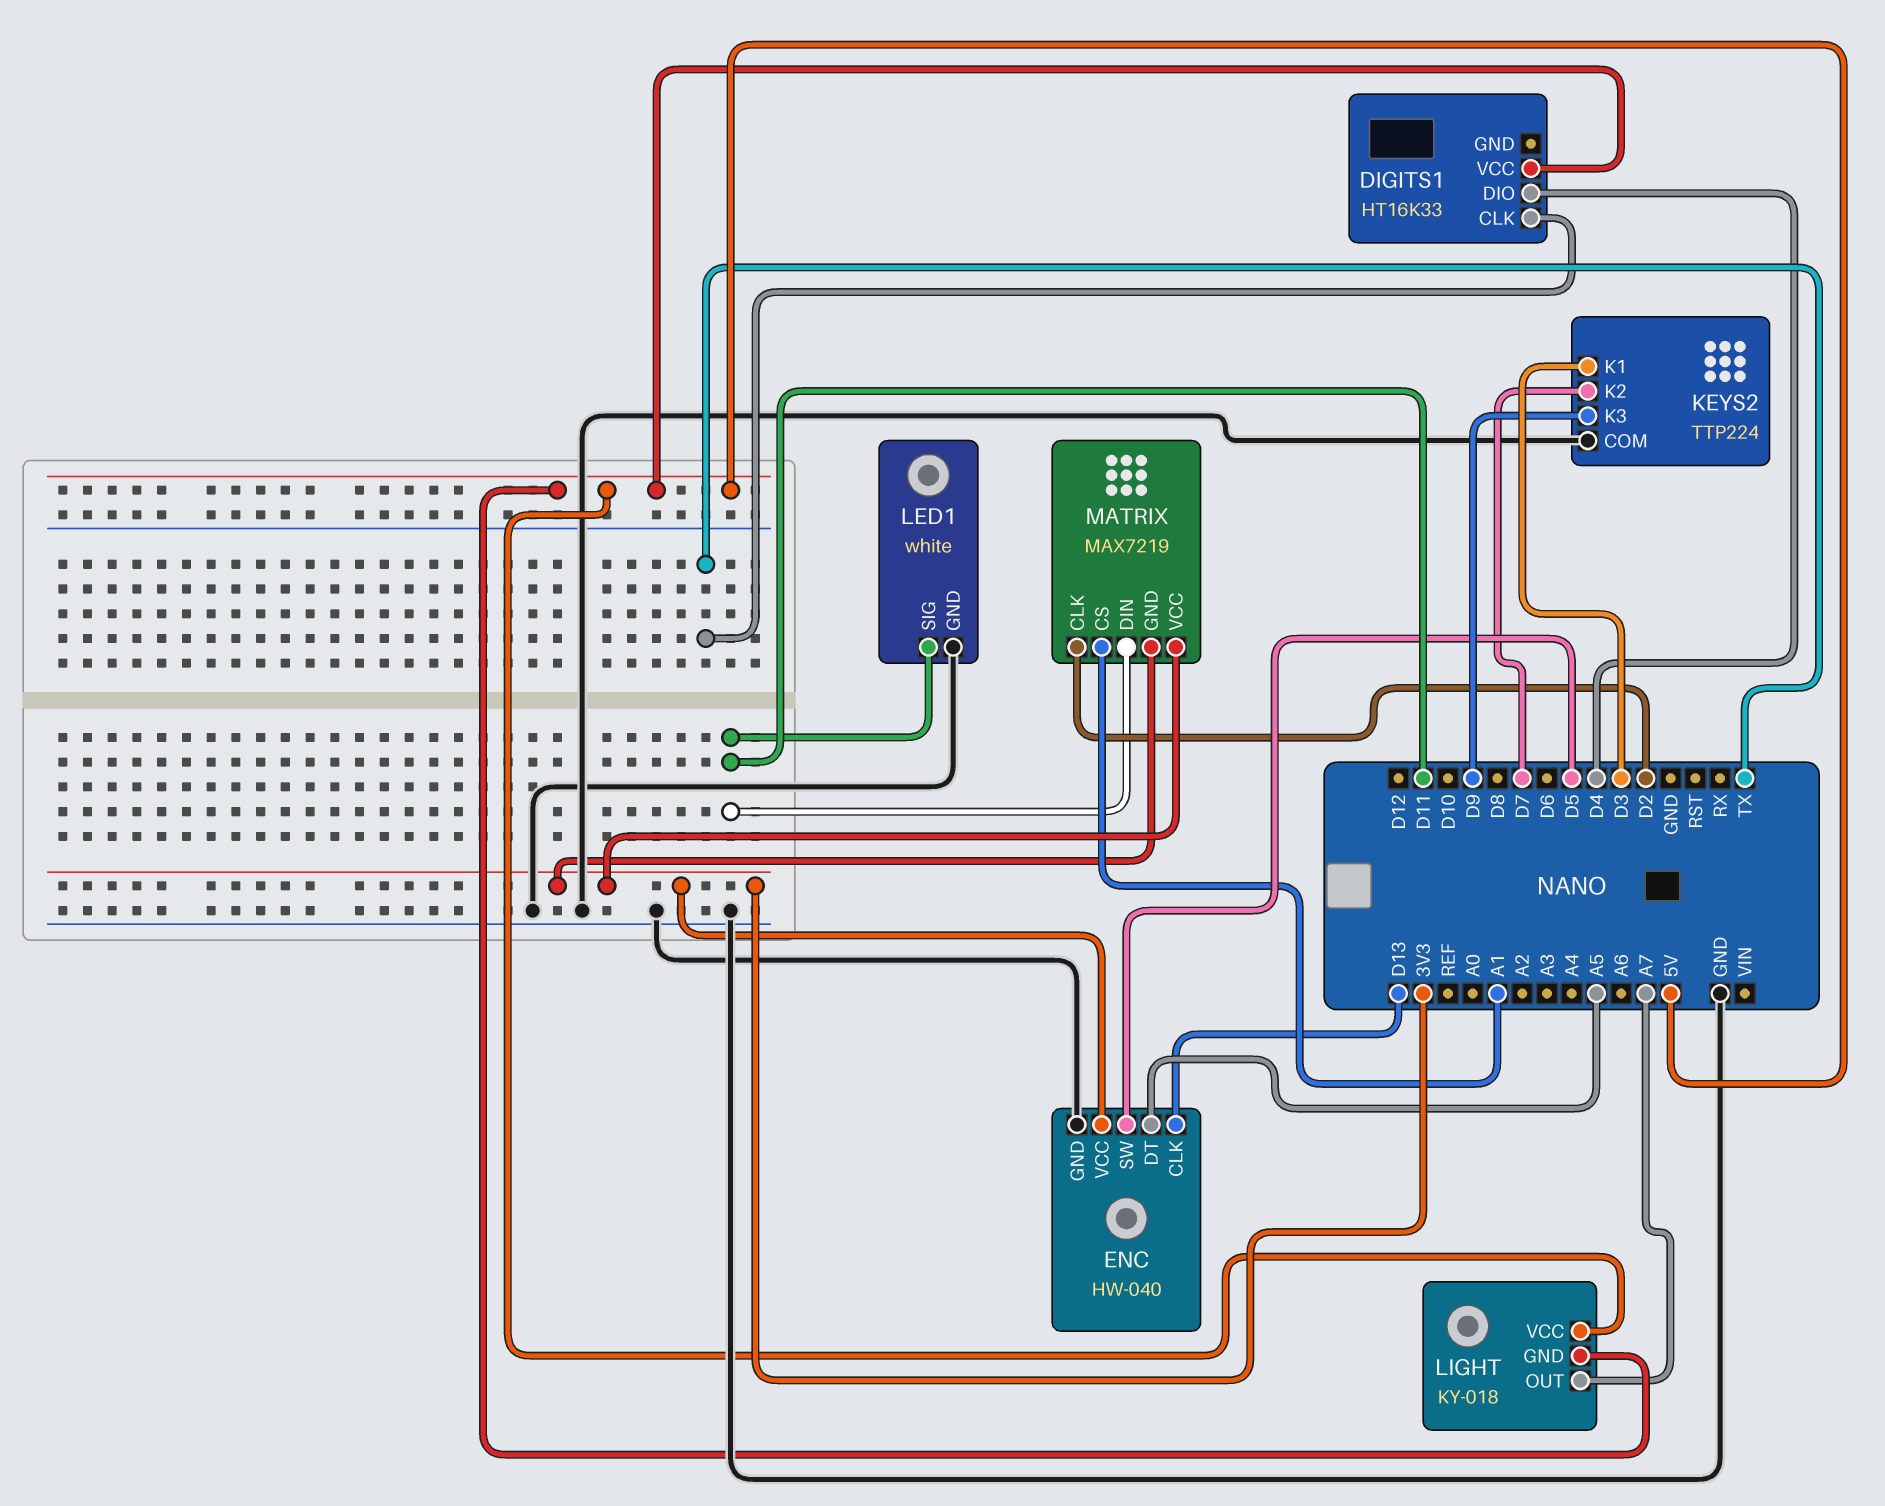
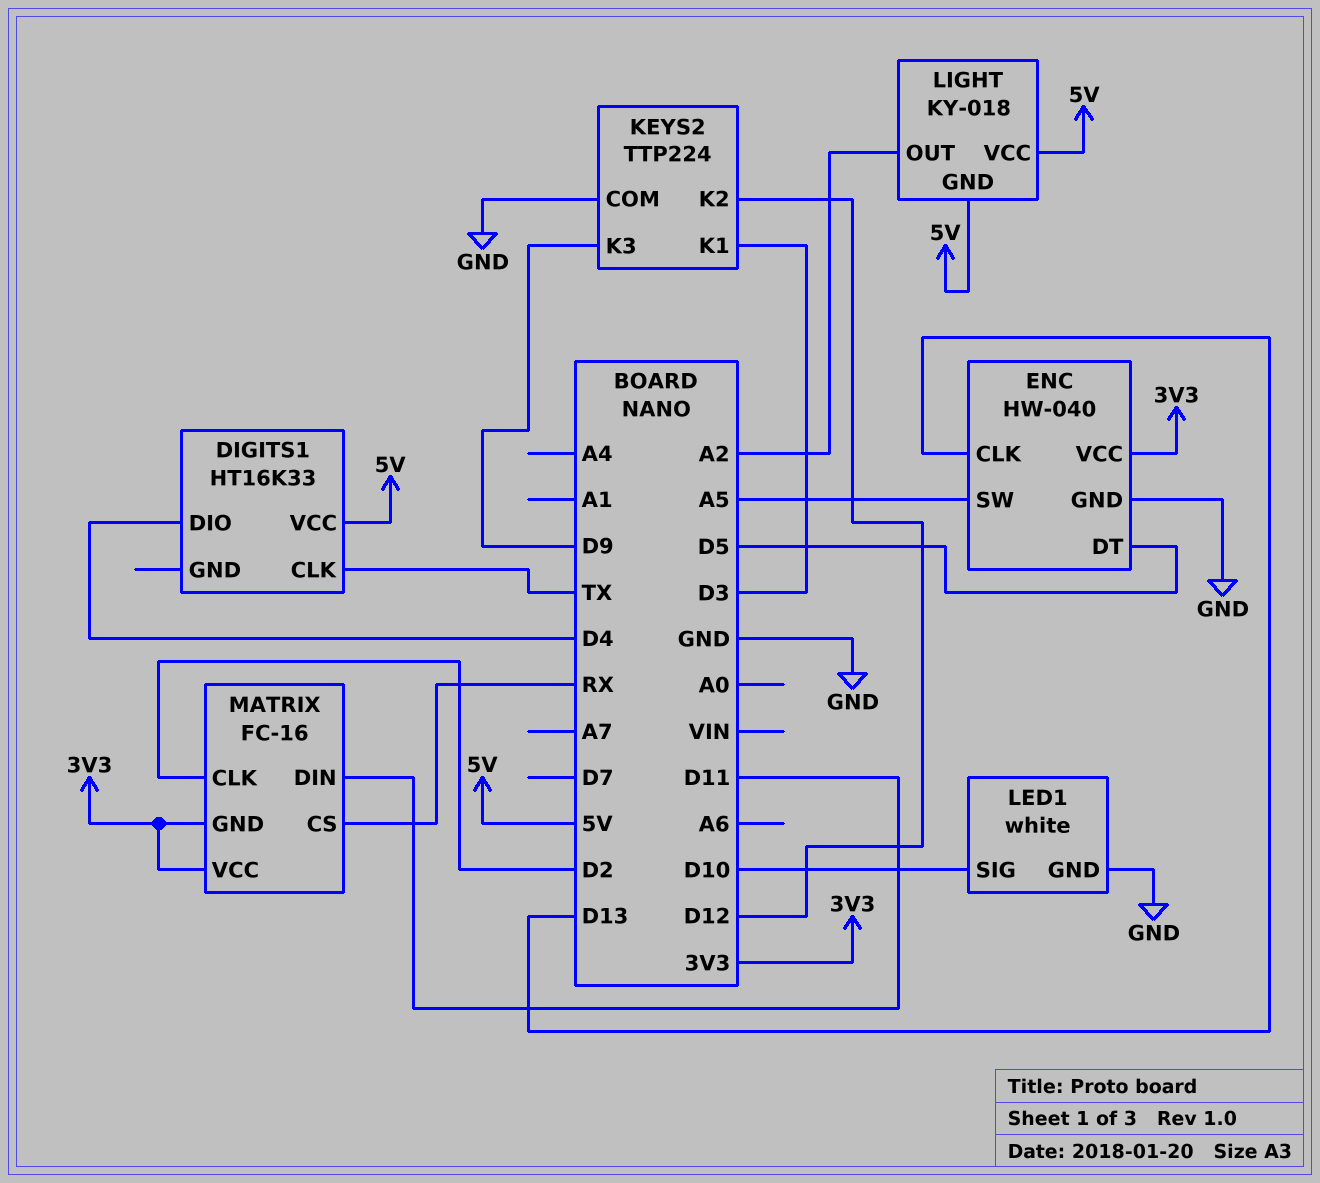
ENC pin DT: A5 -> D5
ENC pin SW: D5 -> A5
KEYS2 pin K2: D7 -> D12
LED1 pin SIG: D11 -> D10
LIGHT pin OUT: A7 -> A2
MATRIX: MAX7219 -> FC-16
MATRIX pin CS: A1 -> RX

